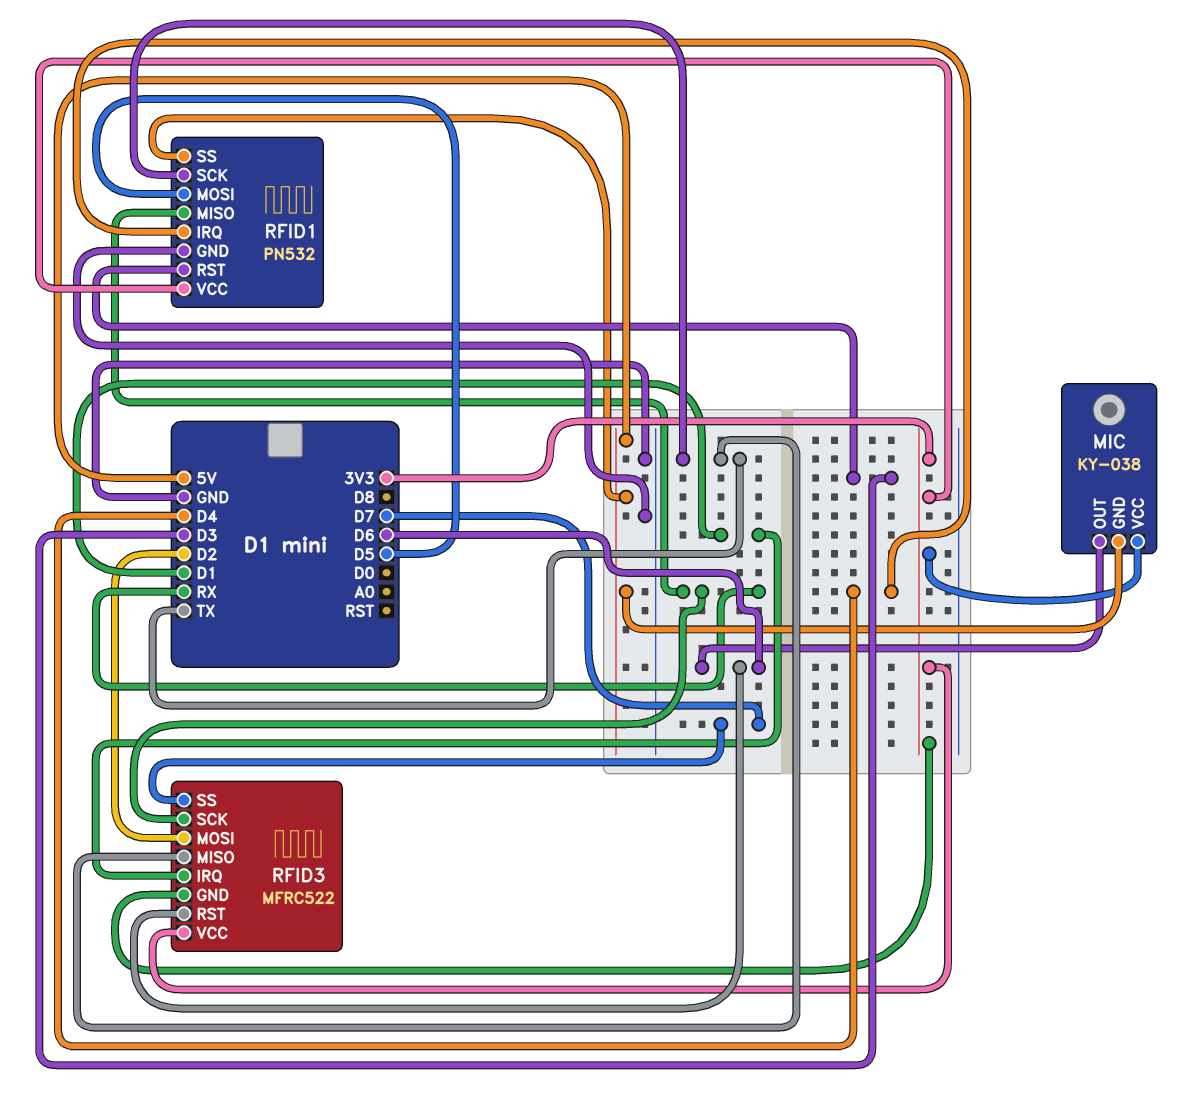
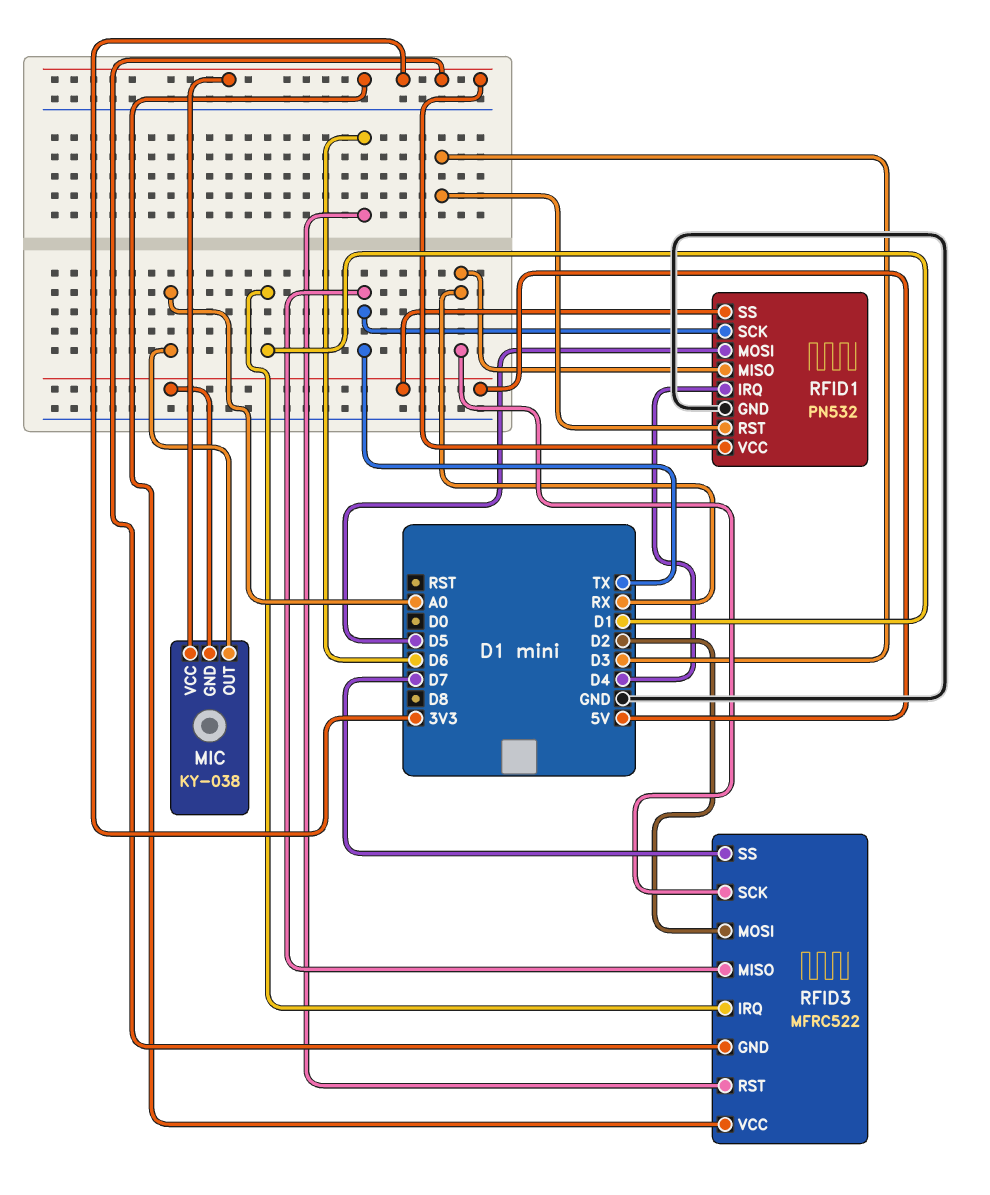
MIC pin OUT: D6 -> A0

